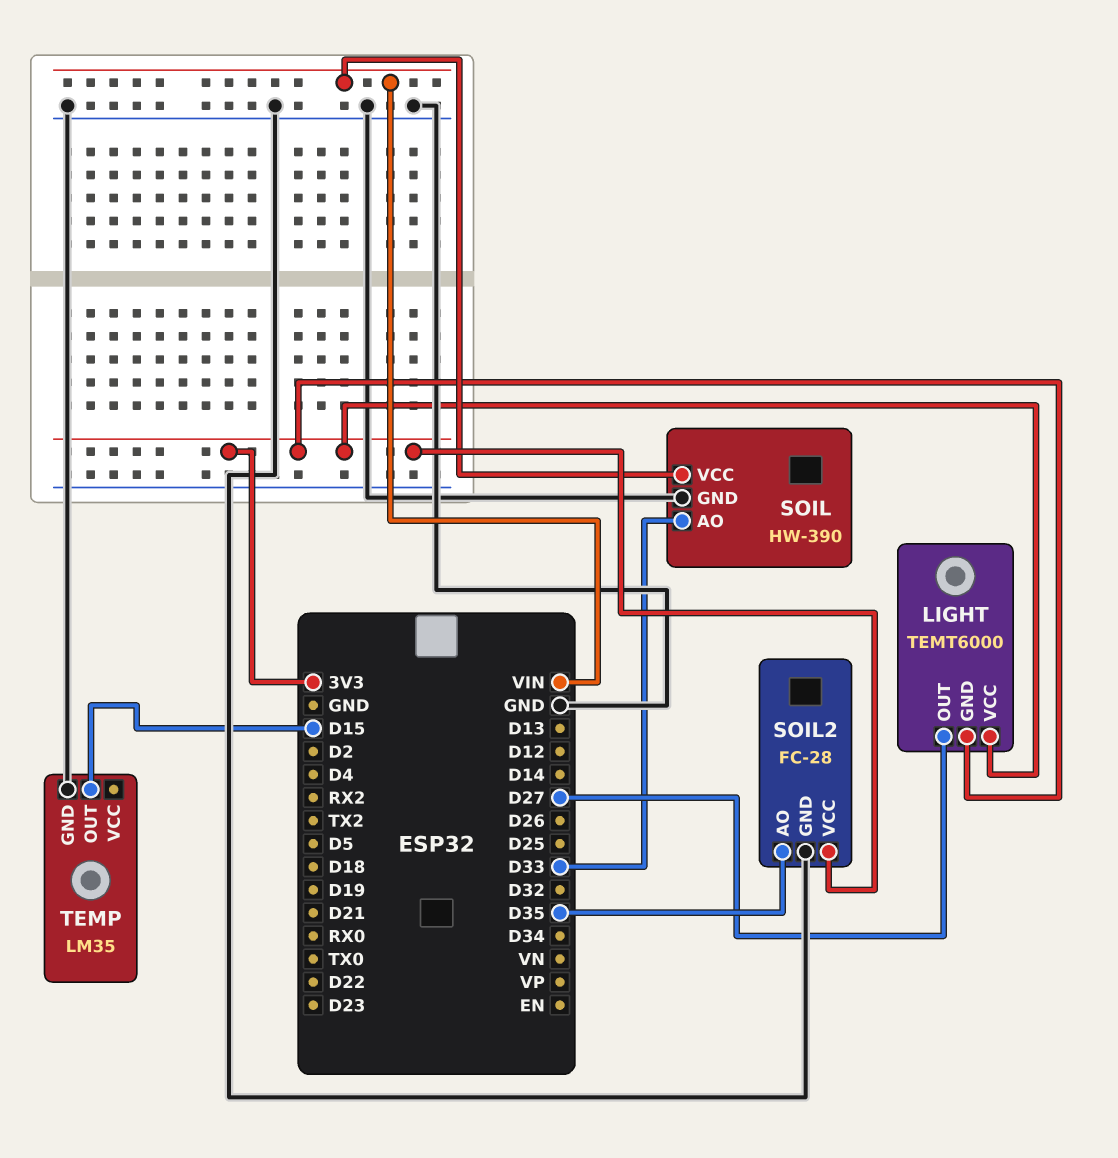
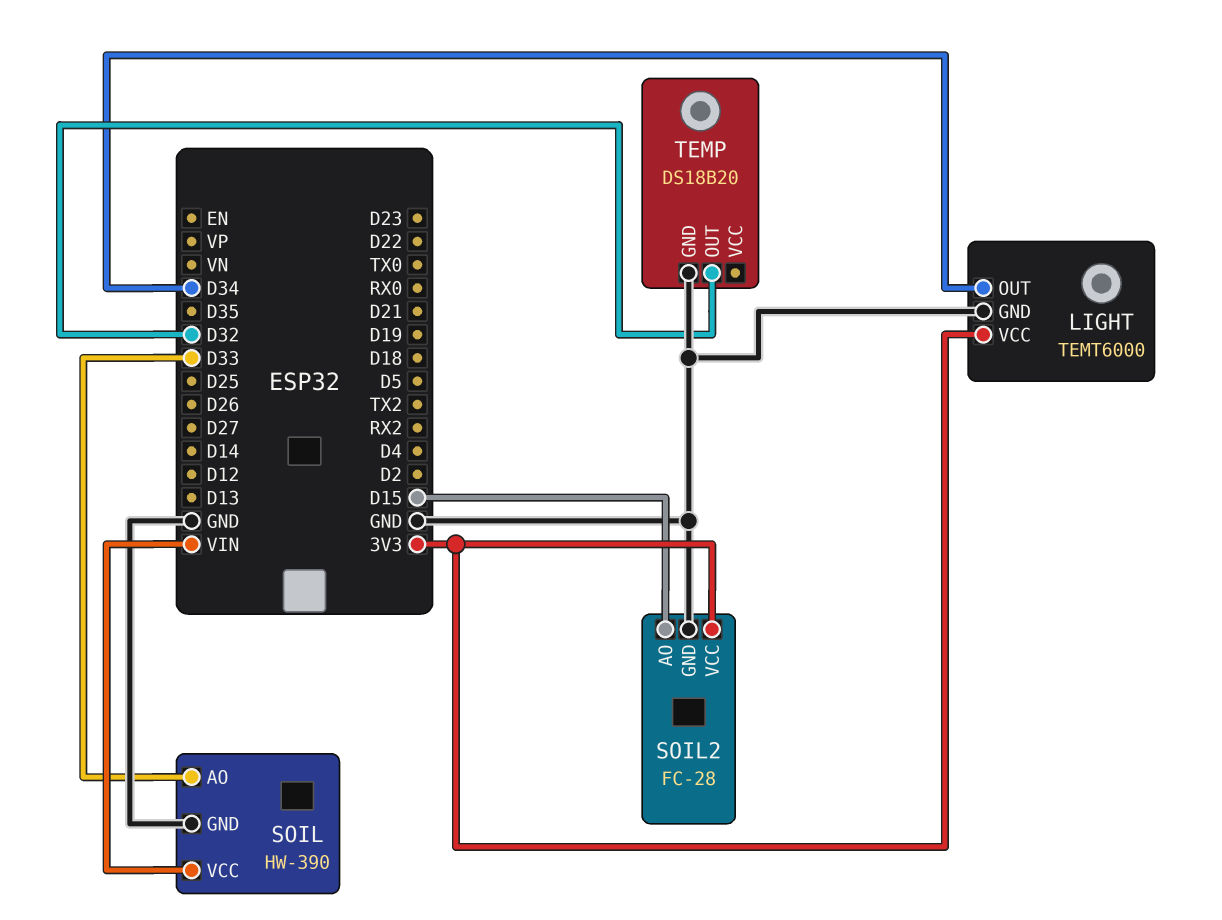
LIGHT pin GND: 3V3 -> GND
LIGHT pin OUT: D27 -> D34
SOIL2 pin AO: D35 -> D15
TEMP: LM35 -> DS18B20
TEMP pin OUT: D15 -> D32

